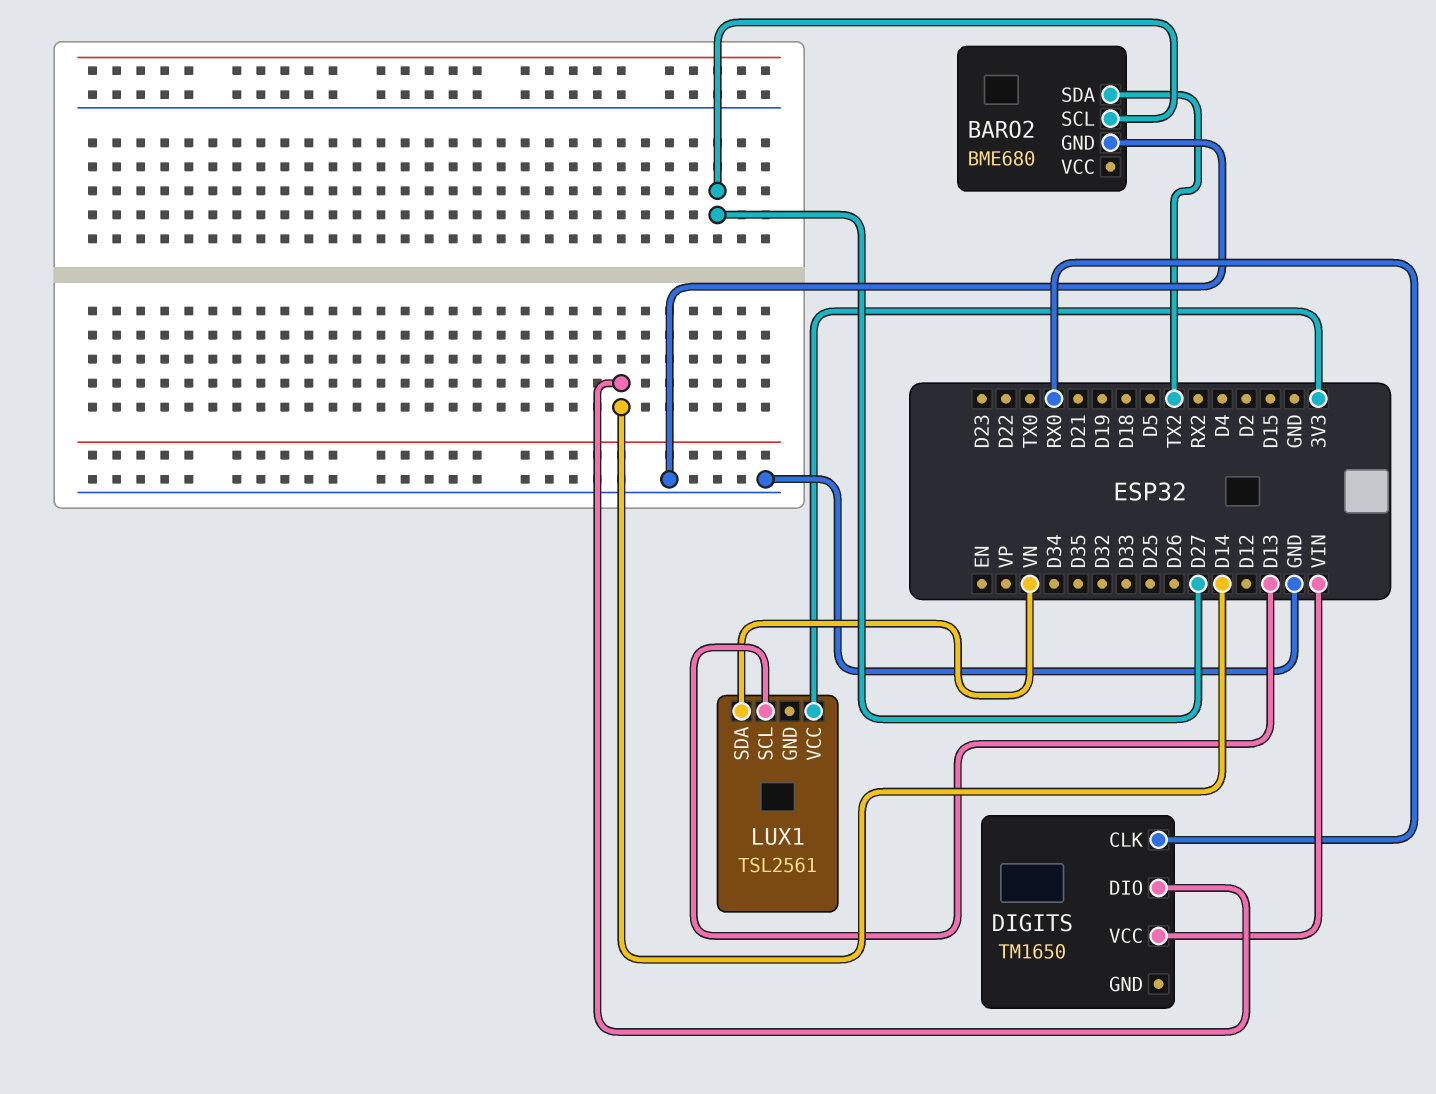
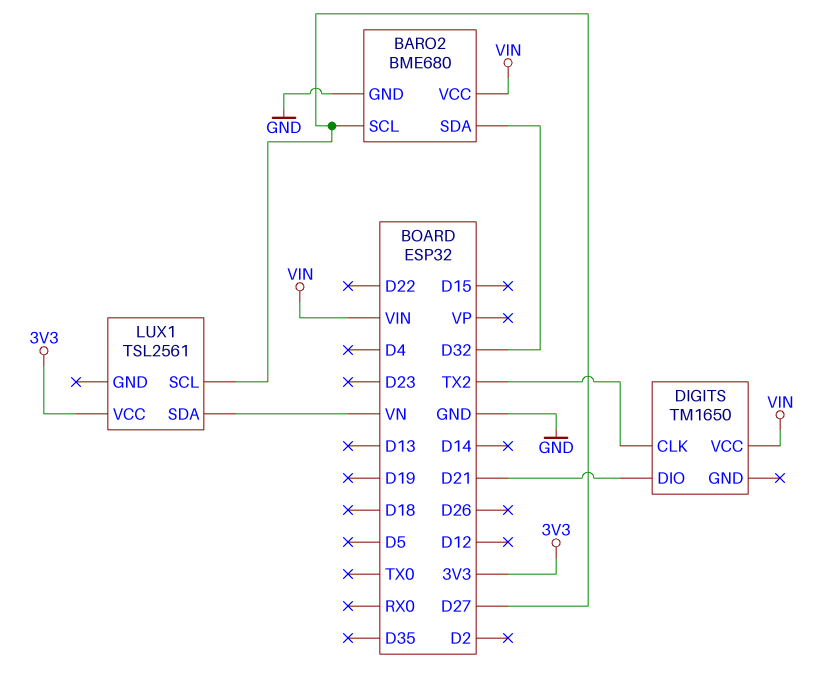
BARO2 pin SDA: TX2 -> D32
BARO2 pin VCC: none -> VIN
DIGITS pin CLK: RX0 -> TX2
DIGITS pin DIO: D14 -> D21
LUX1 pin SCL: D13 -> D27

